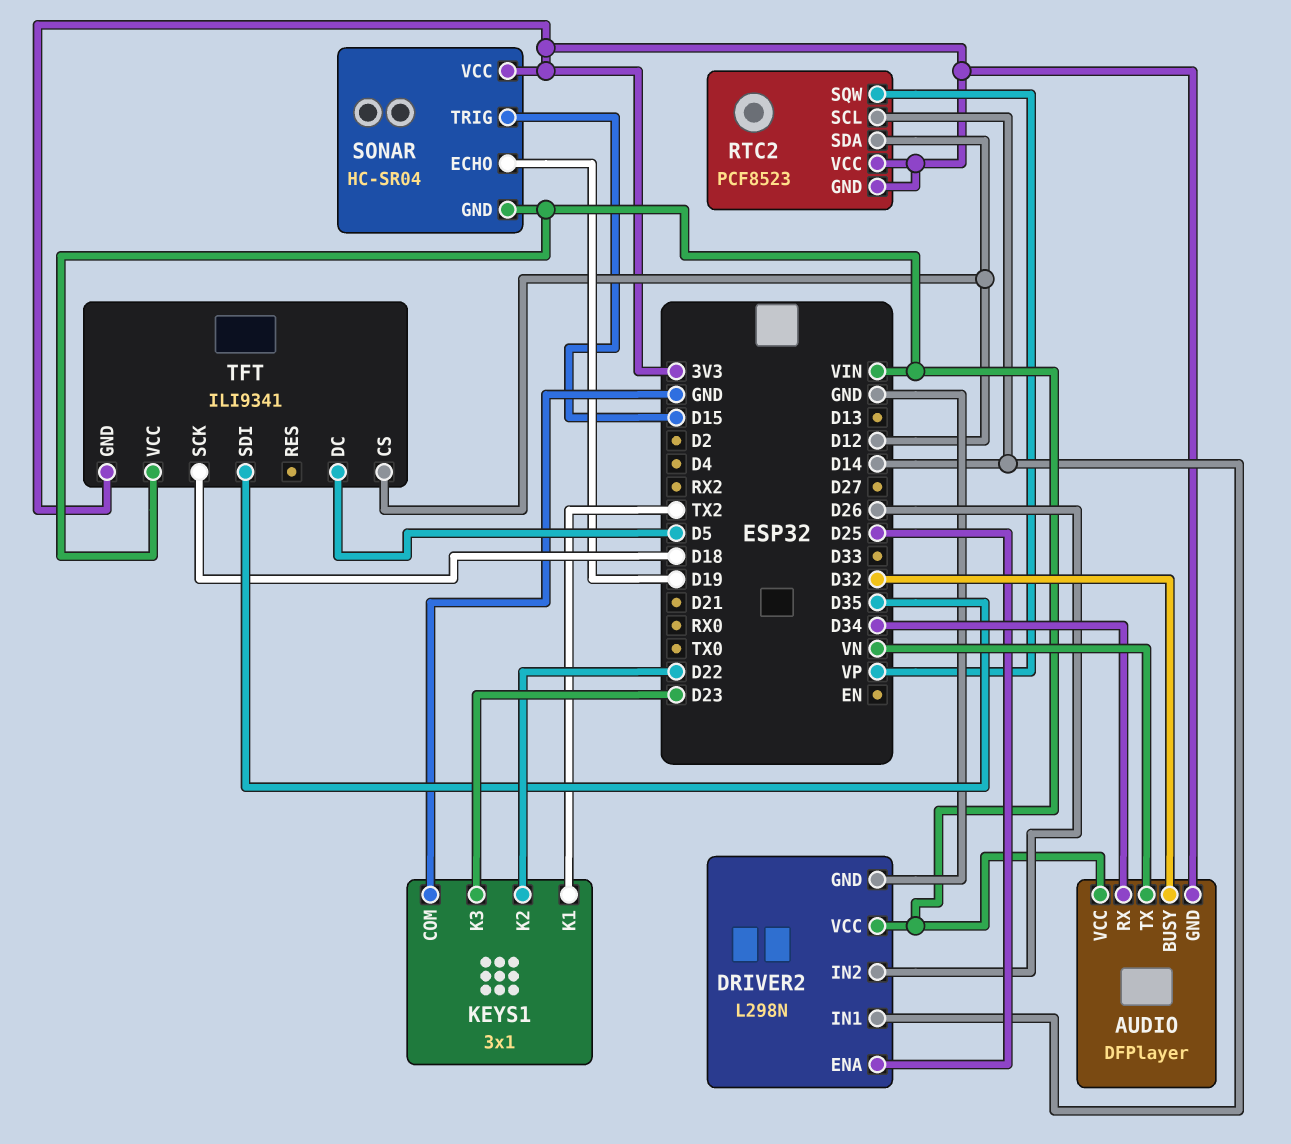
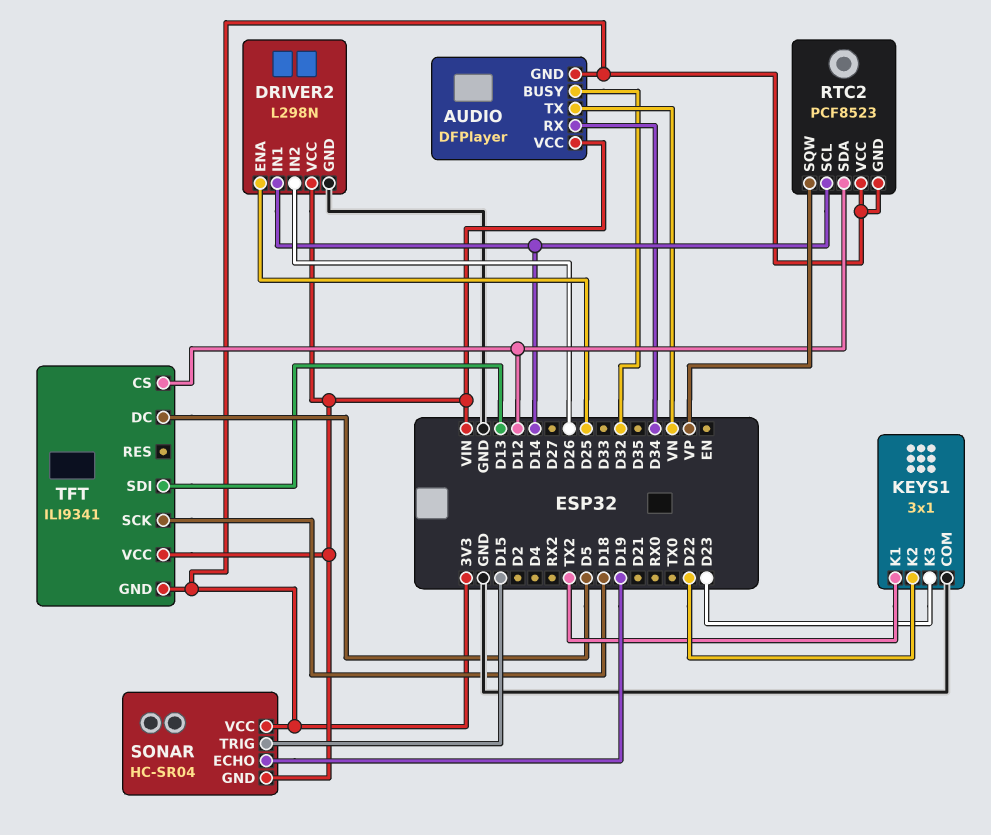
TFT pin SDI: D35 -> D13

